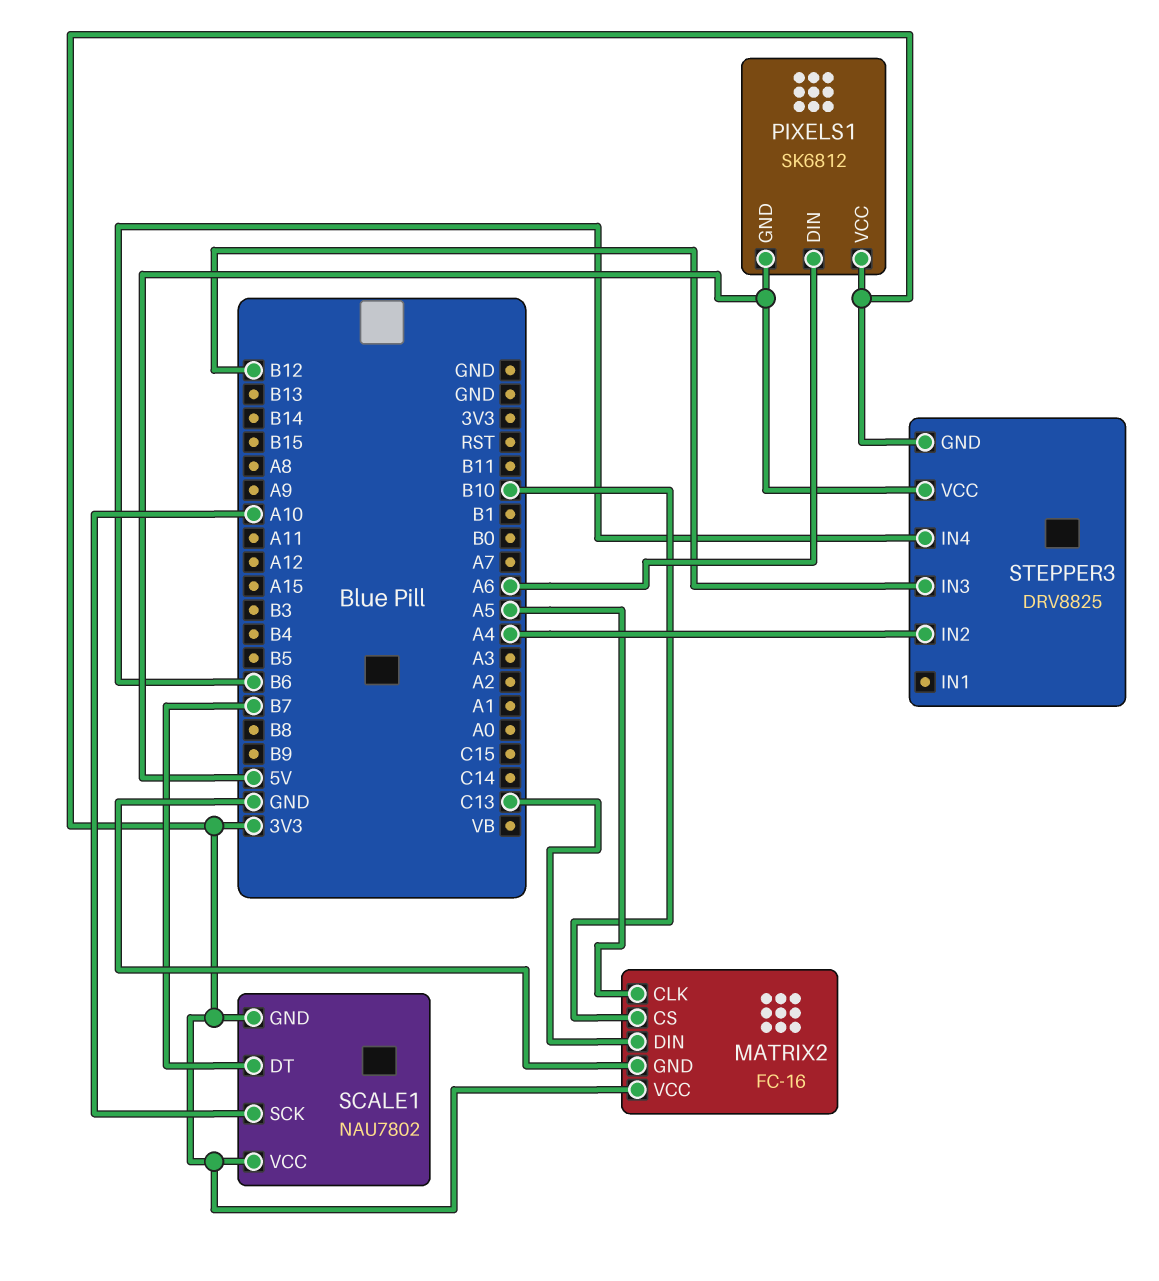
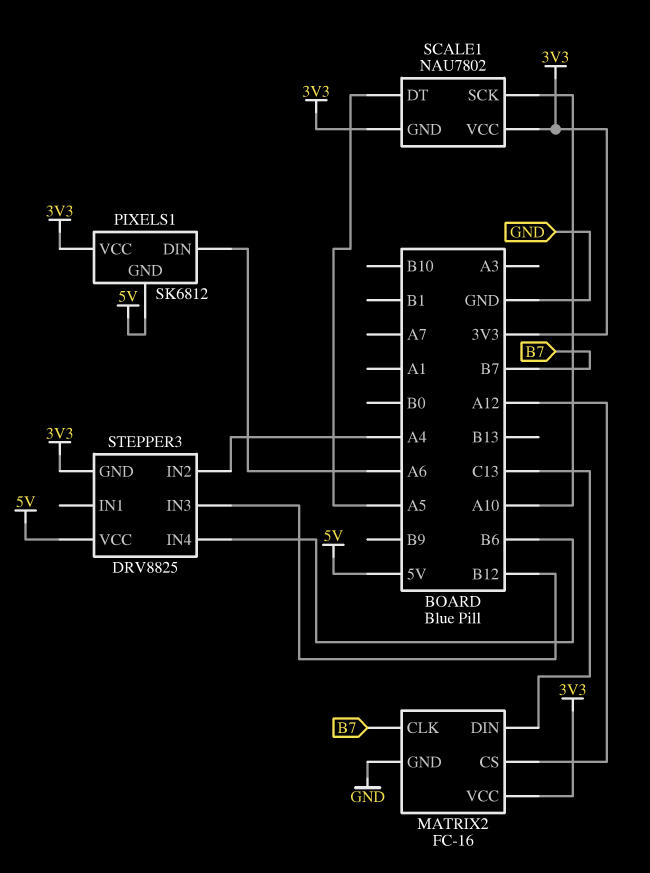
MATRIX2 pin CLK: A5 -> B7
MATRIX2 pin CS: B10 -> A12
SCALE1 pin DT: B7 -> A5

